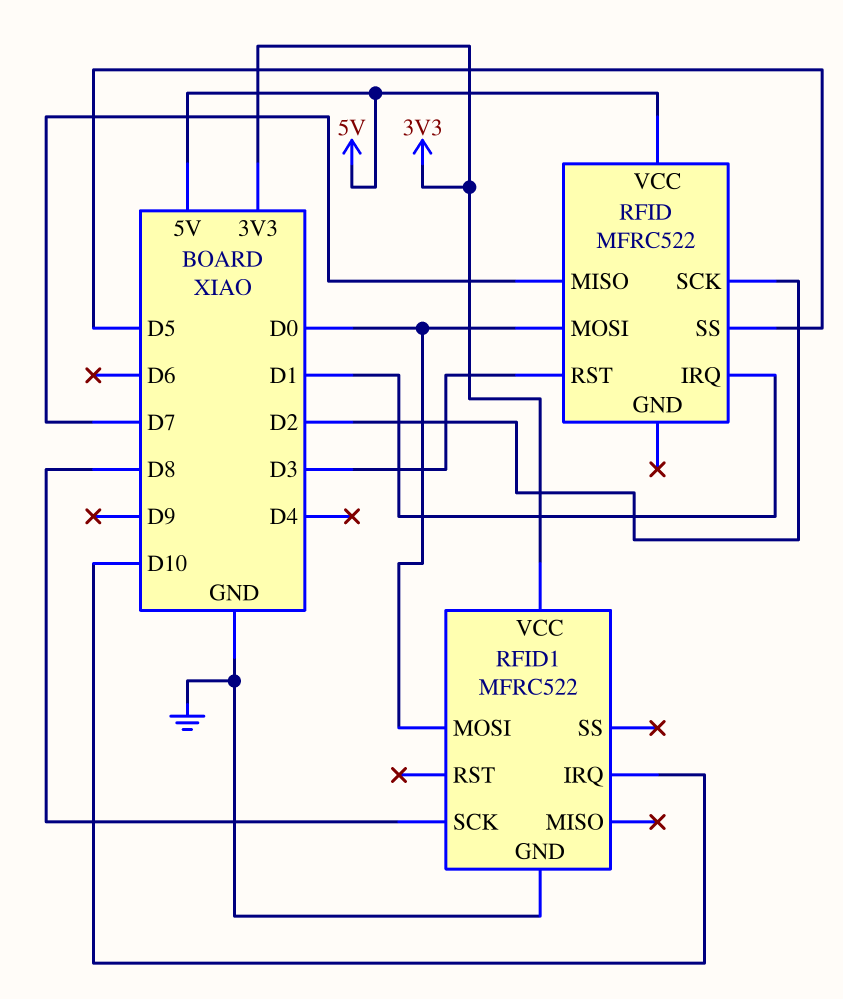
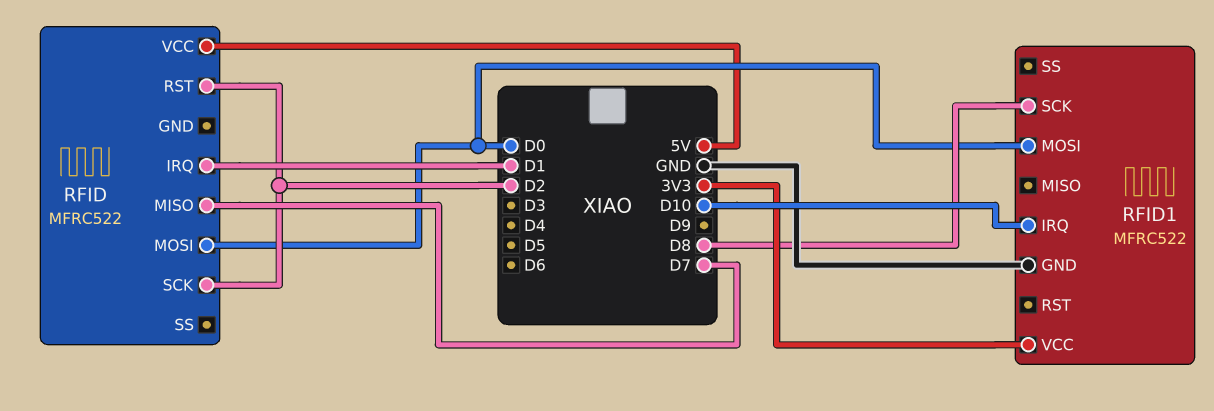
RFID pin RST: D3 -> D2
RFID pin SS: D5 -> none

